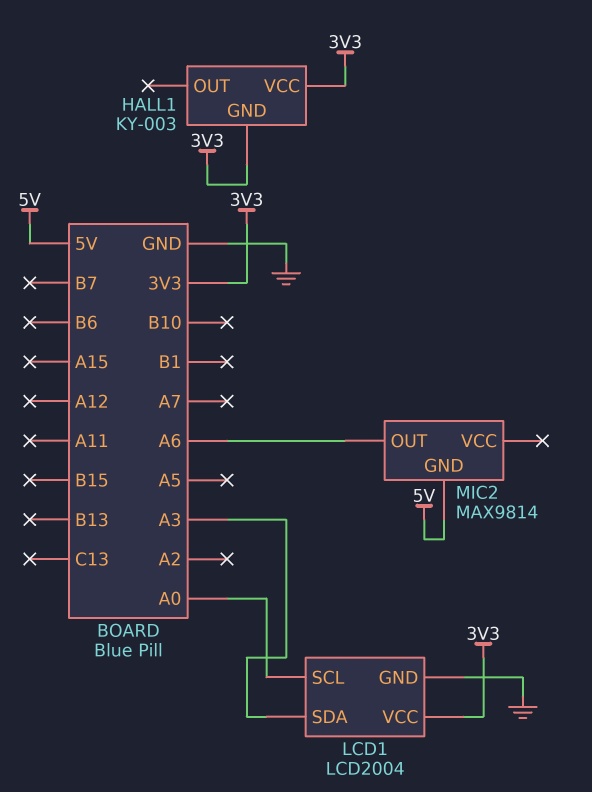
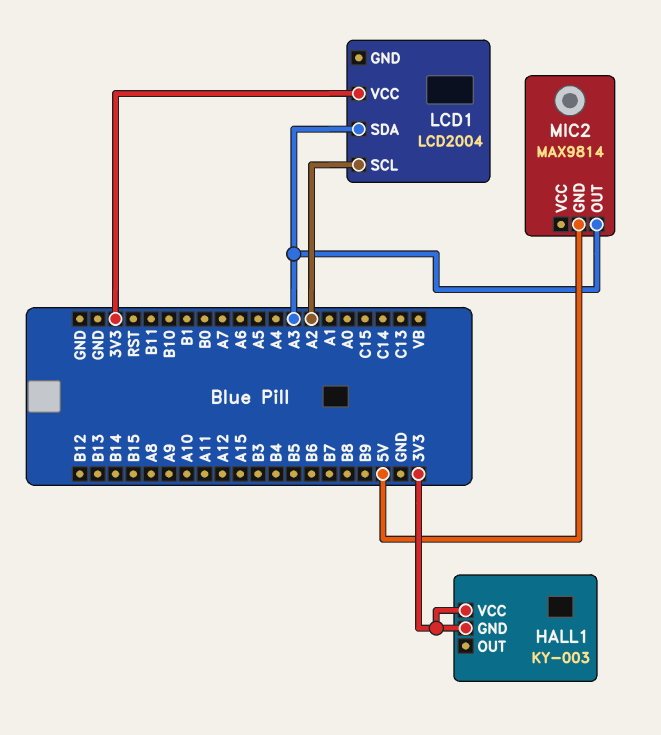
LCD1 pin GND: GND -> none
LCD1 pin SCL: A0 -> A2
MIC2 pin OUT: A6 -> A3

